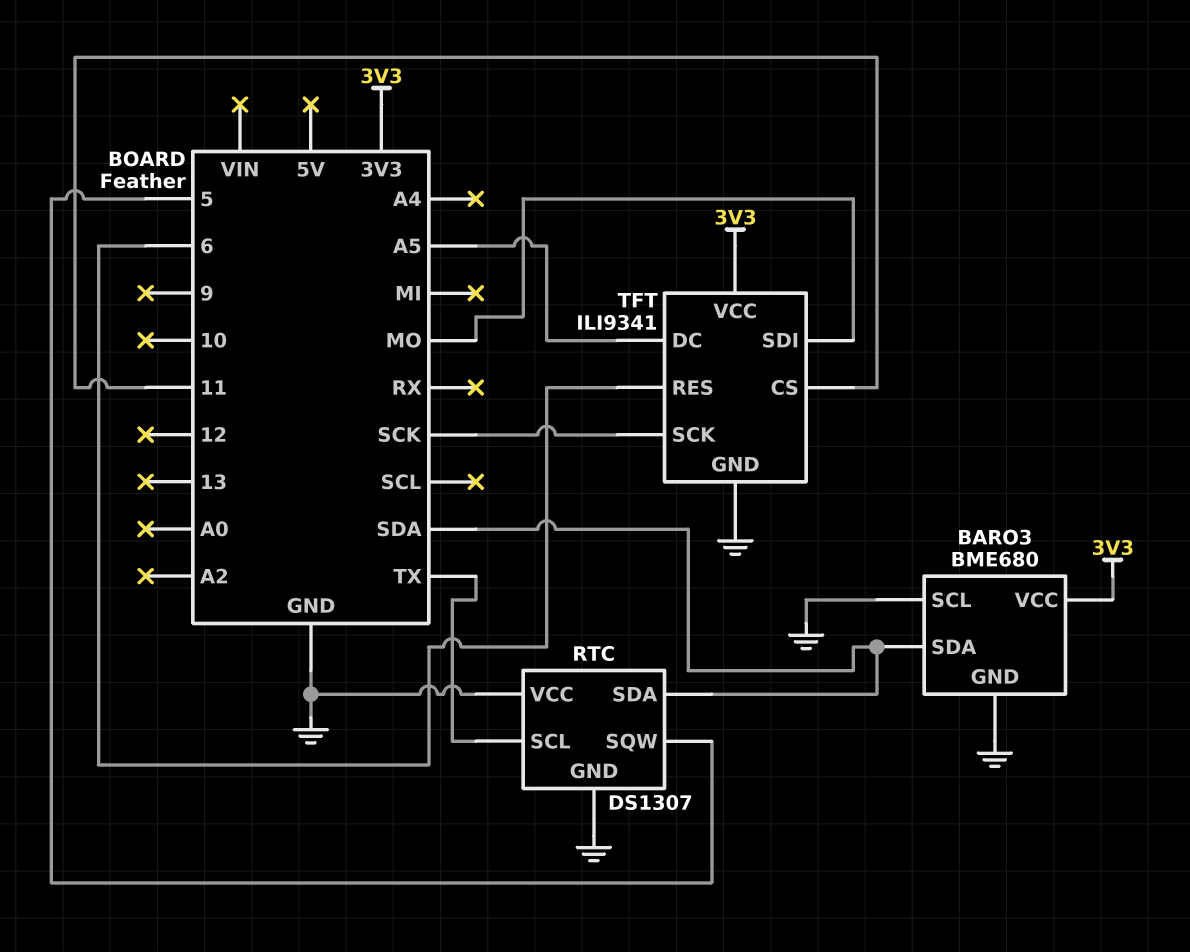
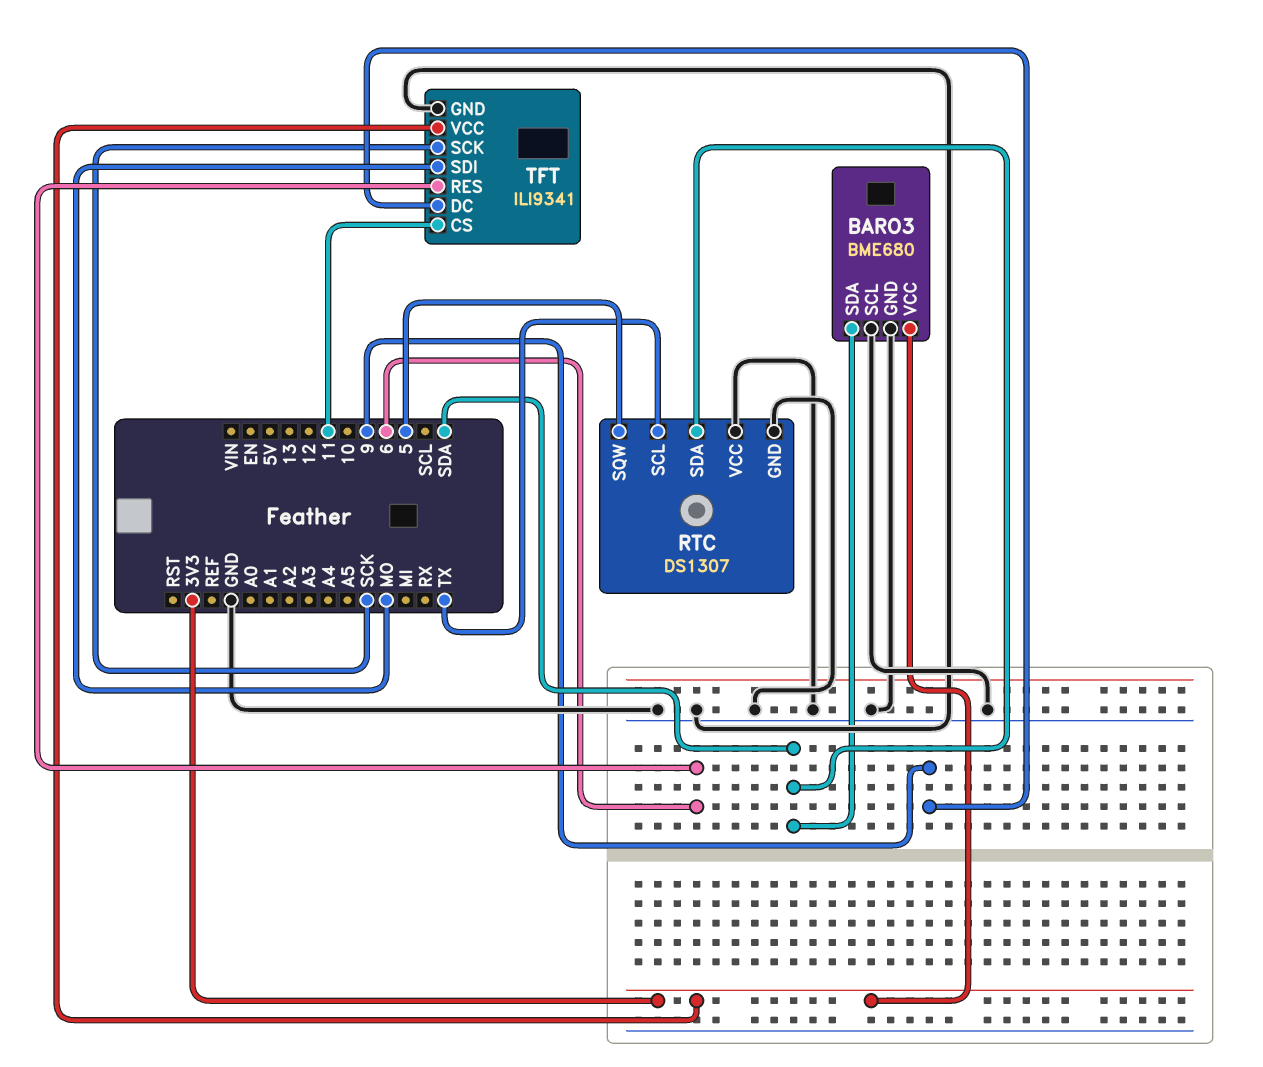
TFT pin DC: A5 -> 9

